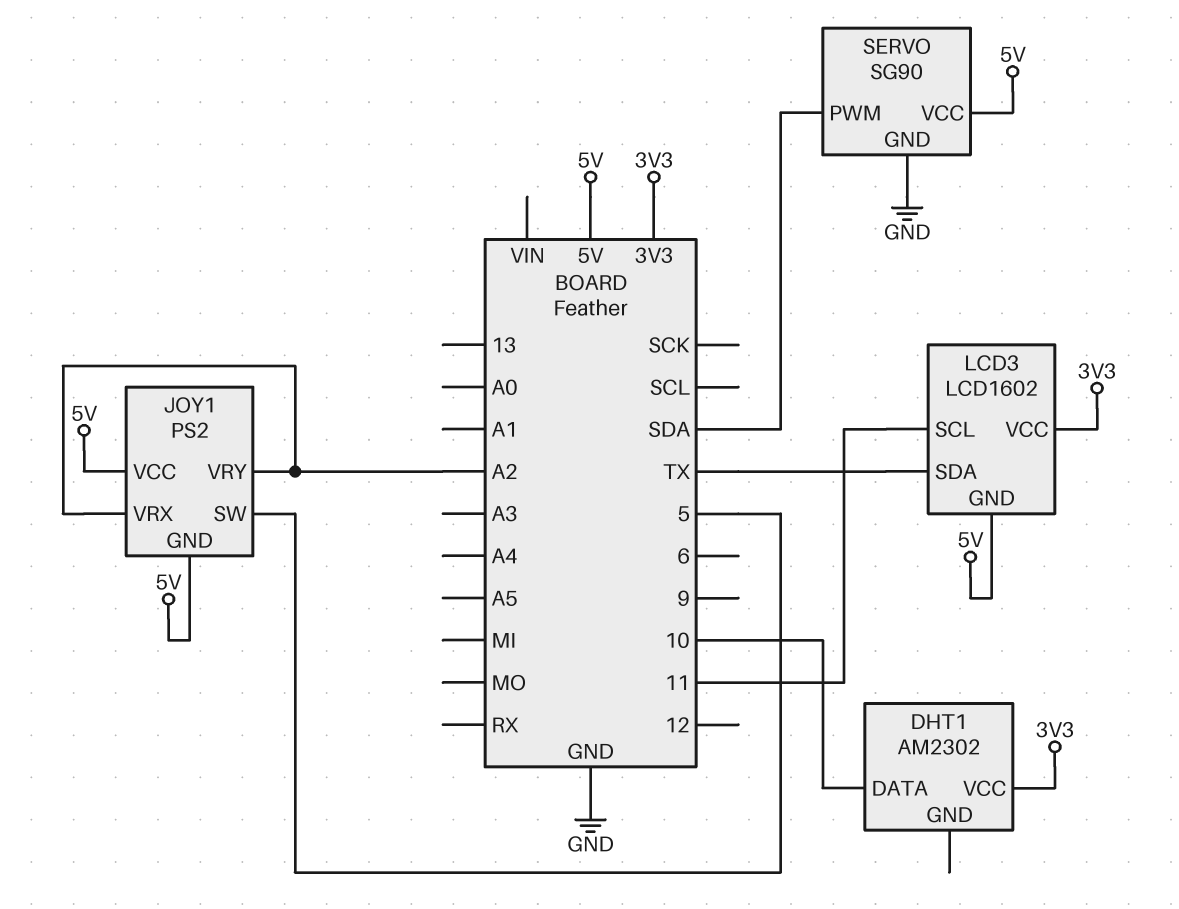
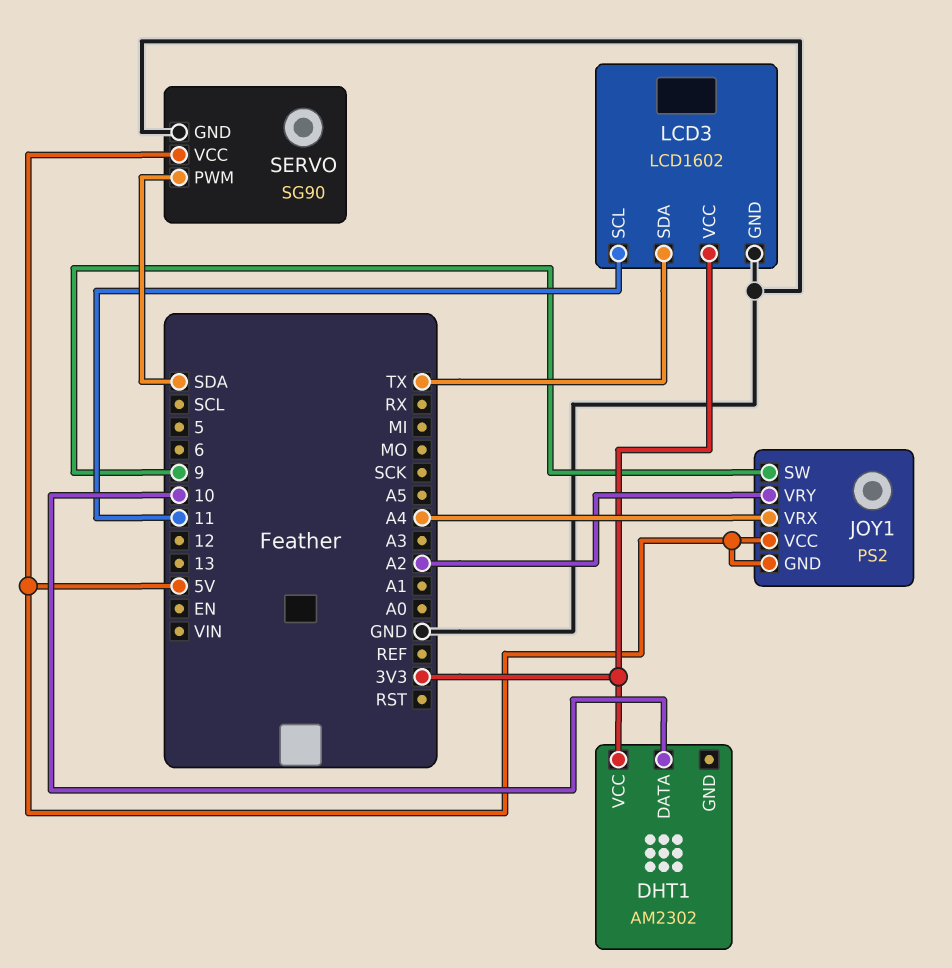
JOY1 pin SW: 5 -> 9
JOY1 pin VRX: A2 -> A4
LCD3 pin GND: 5V -> GND

